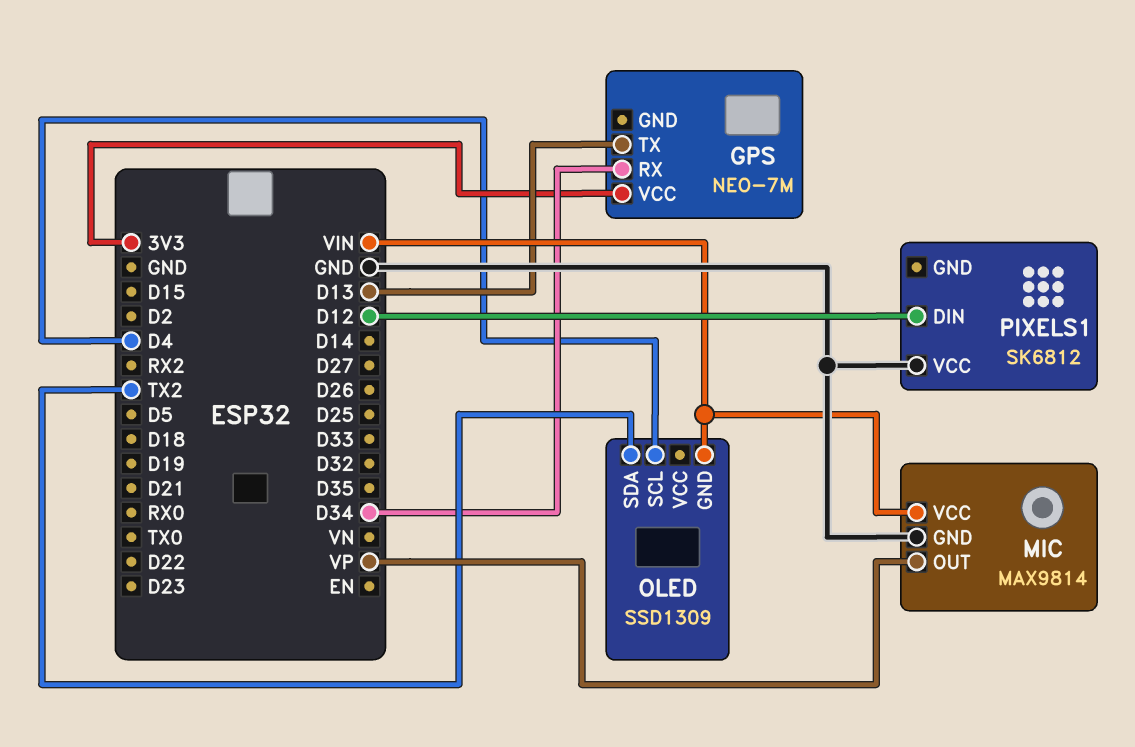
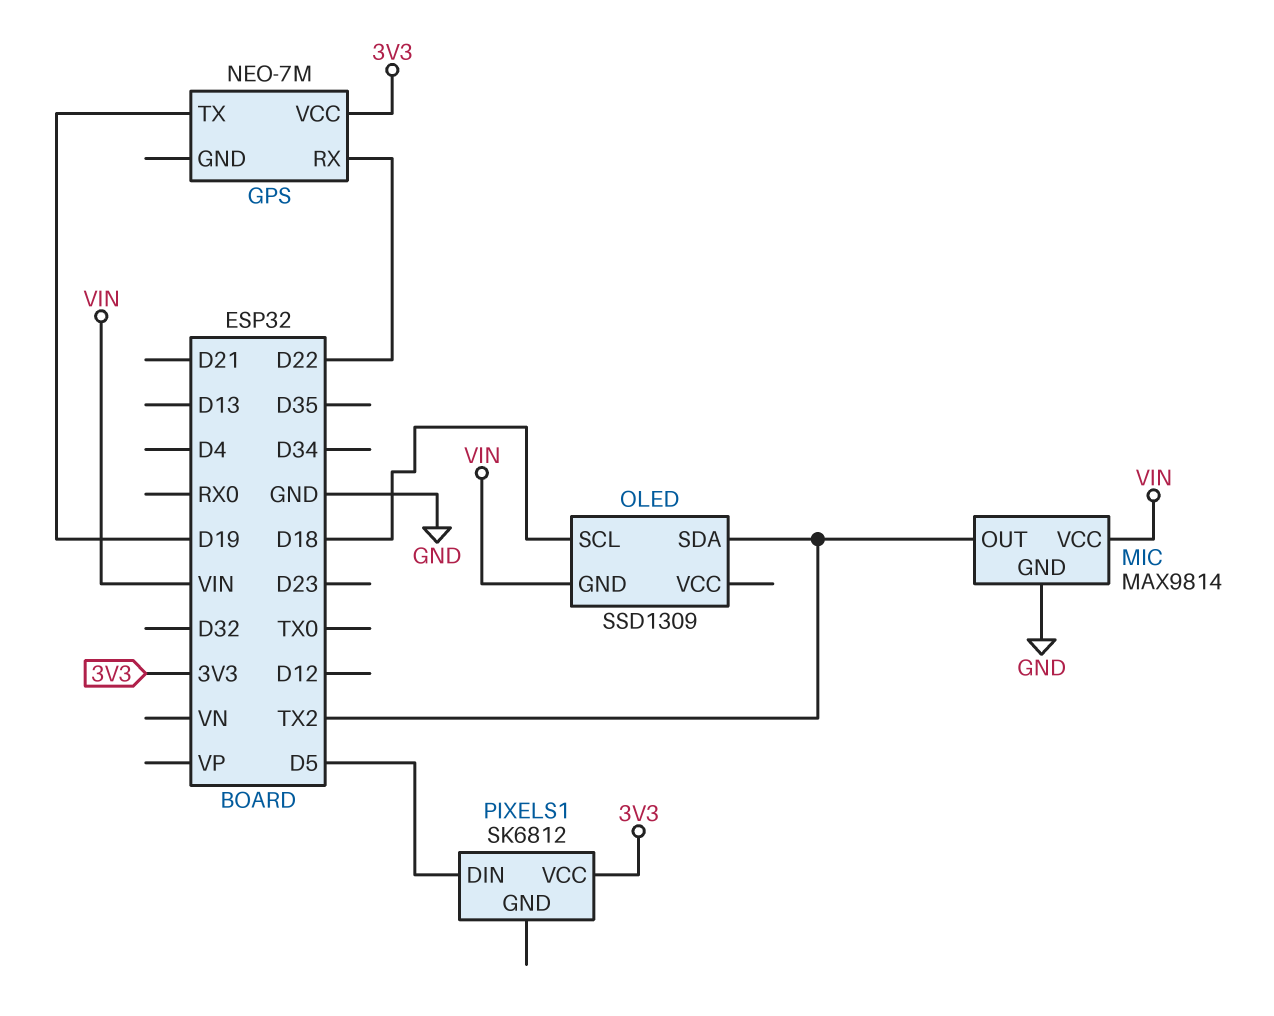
GPS pin RX: D34 -> D22
GPS pin TX: D13 -> D19
MIC pin OUT: VP -> TX2
OLED pin SCL: D4 -> D18
PIXELS1 pin DIN: D12 -> D5
PIXELS1 pin VCC: GND -> 3V3

